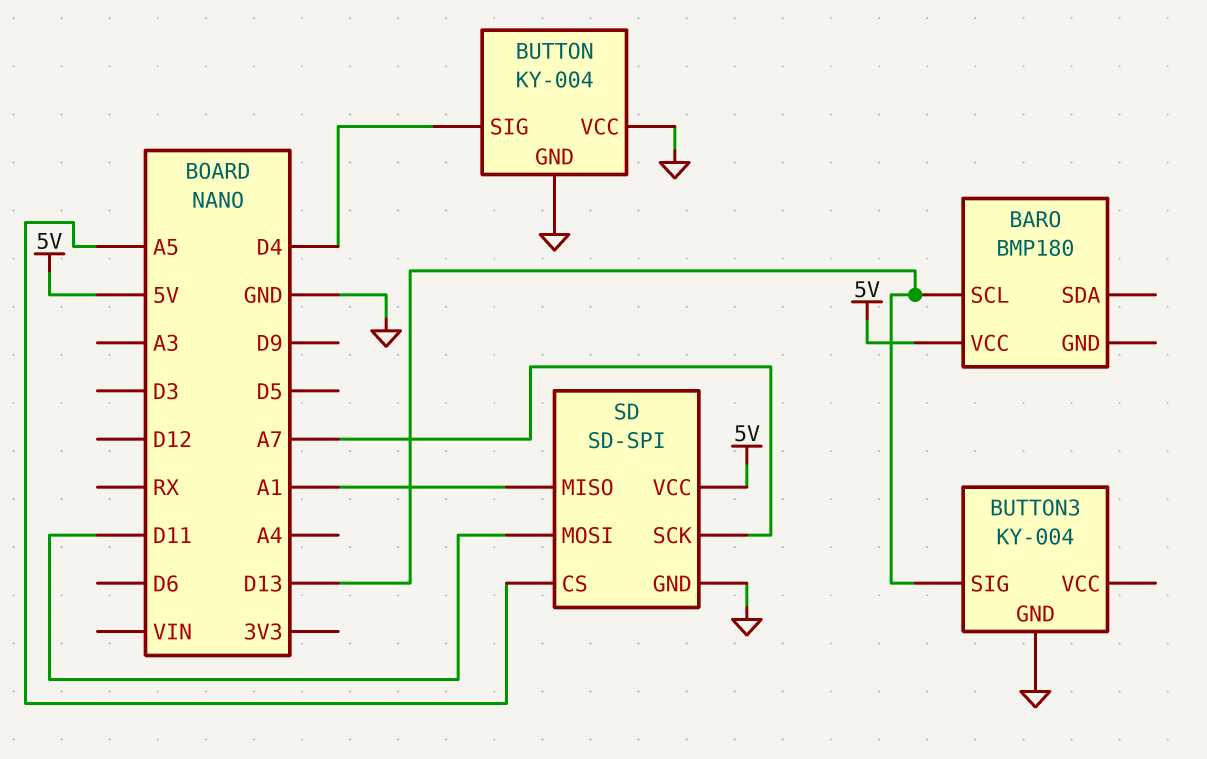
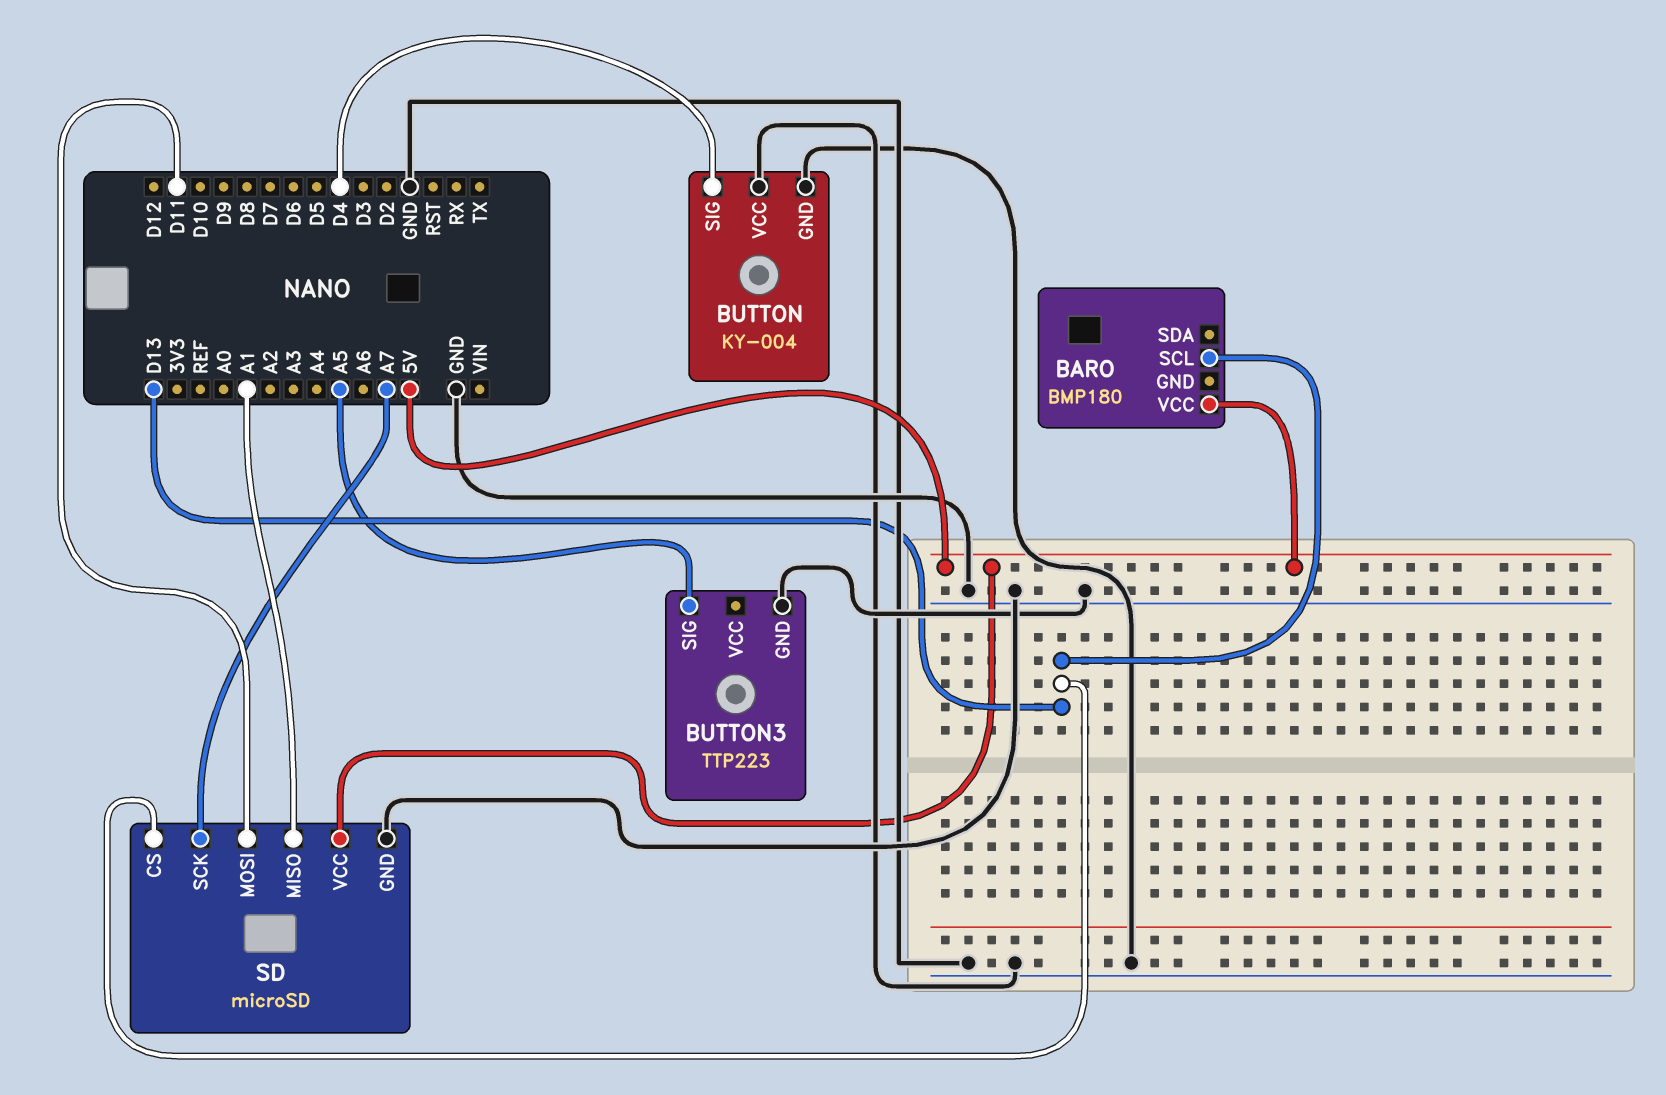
BUTTON3: KY-004 -> TTP223
BUTTON3 pin SIG: D13 -> A5
SD: SD-SPI -> microSD
SD pin CS: A5 -> D13

